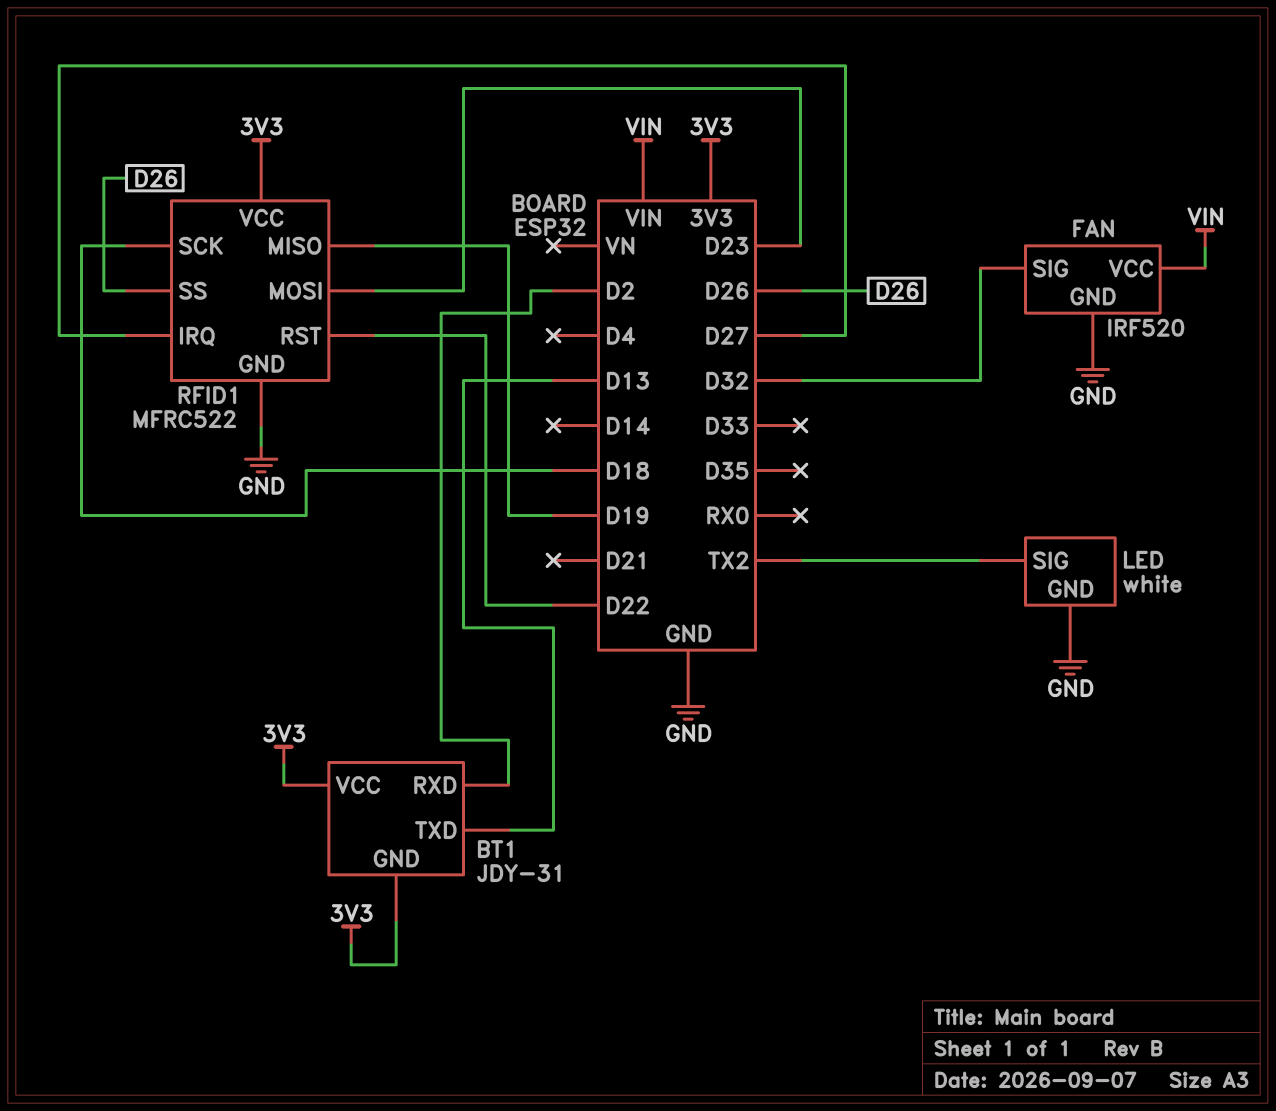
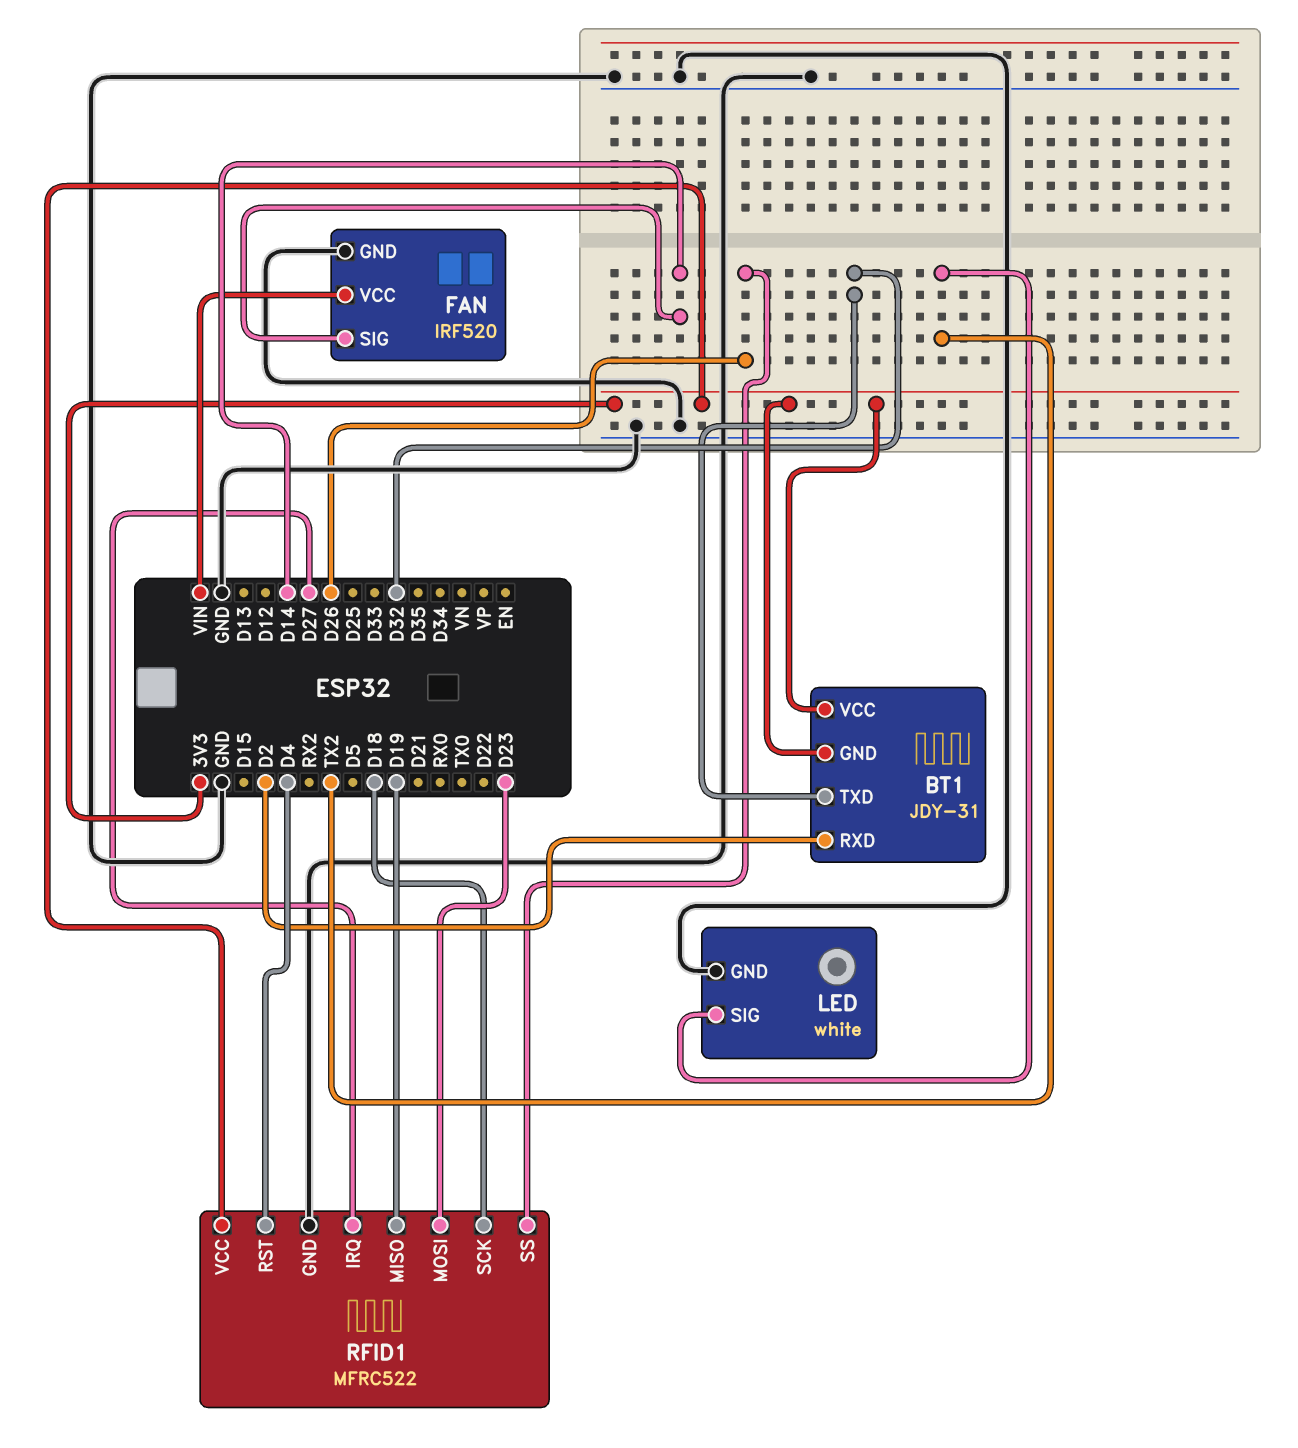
BT1 pin TXD: D13 -> D32
FAN pin SIG: D32 -> D14
RFID1 pin RST: D22 -> D4

